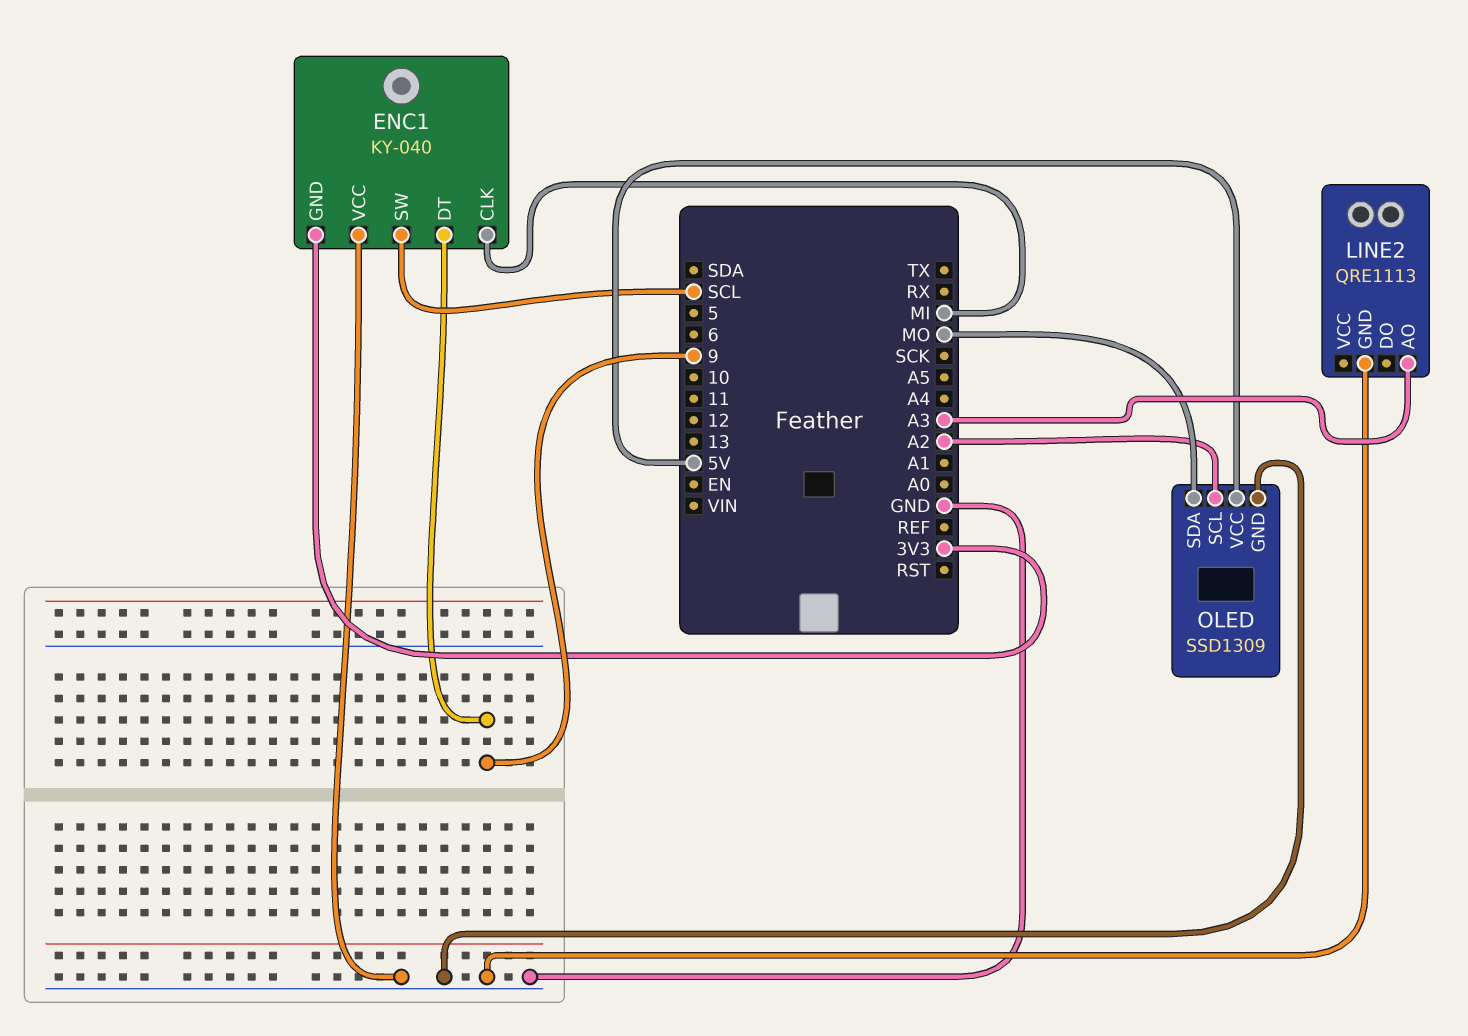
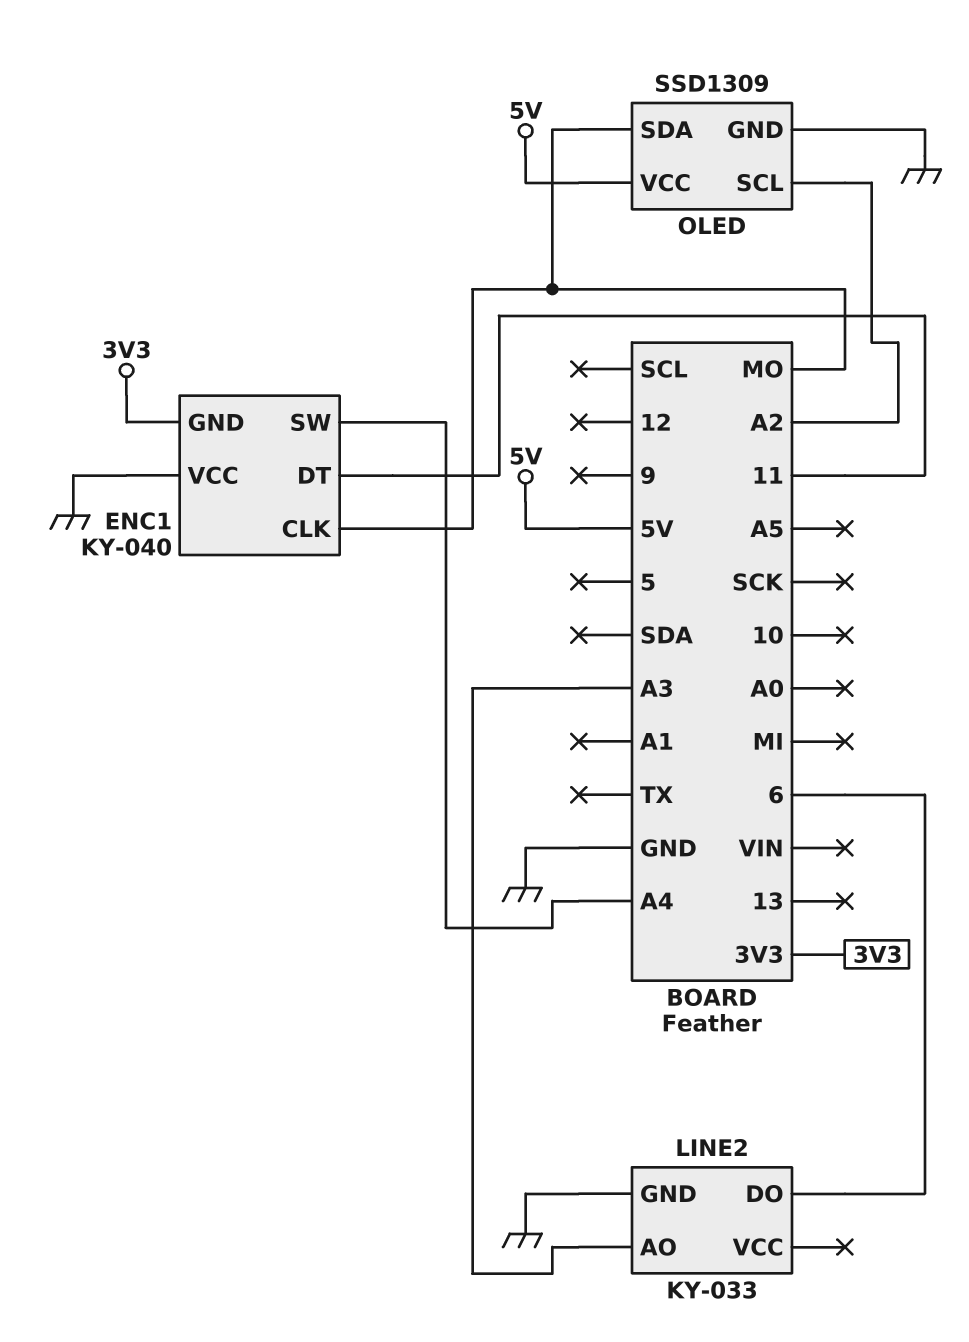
ENC1 pin CLK: MI -> MO
ENC1 pin DT: 9 -> 11
ENC1 pin SW: SCL -> A4
LINE2: QRE1113 -> KY-033
LINE2 pin DO: none -> 6

